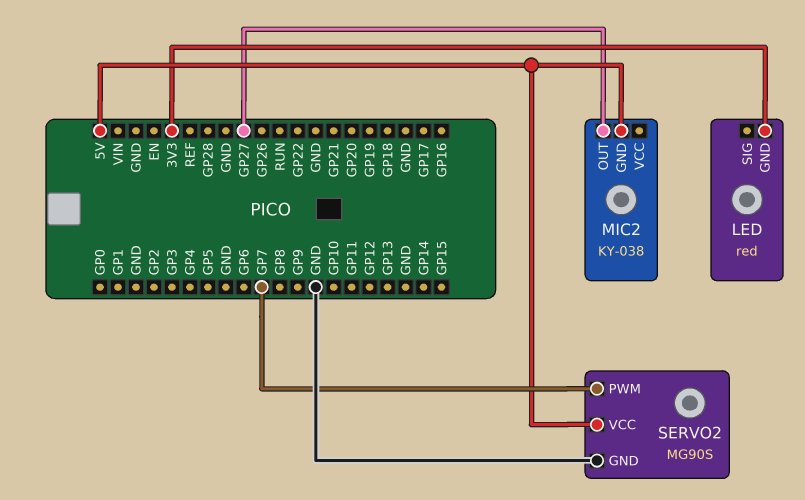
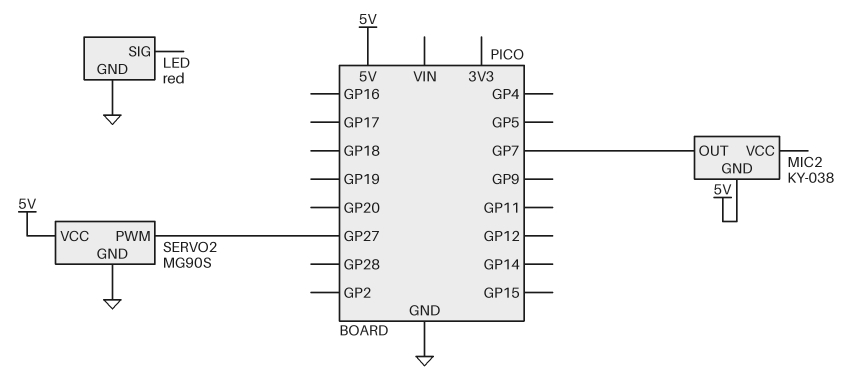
LED pin GND: 3V3 -> GND
MIC2 pin OUT: GP27 -> GP7
SERVO2 pin PWM: GP7 -> GP27

